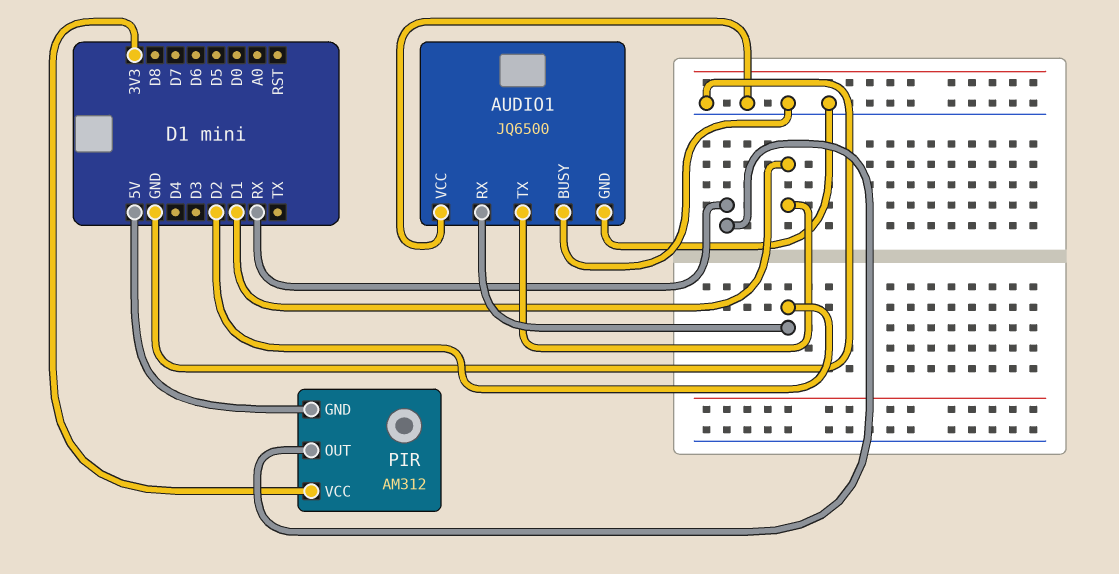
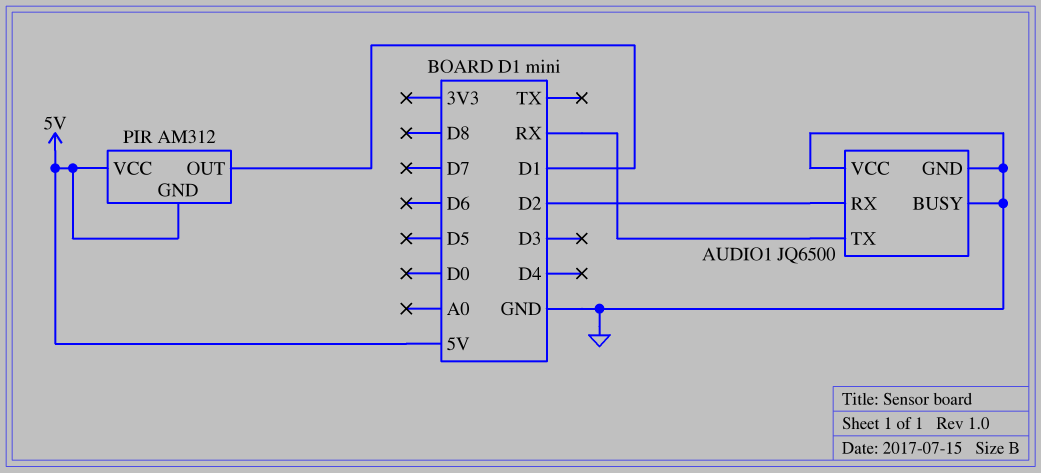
AUDIO1 pin TX: D1 -> RX
PIR pin OUT: RX -> D1
PIR pin VCC: 3V3 -> 5V

